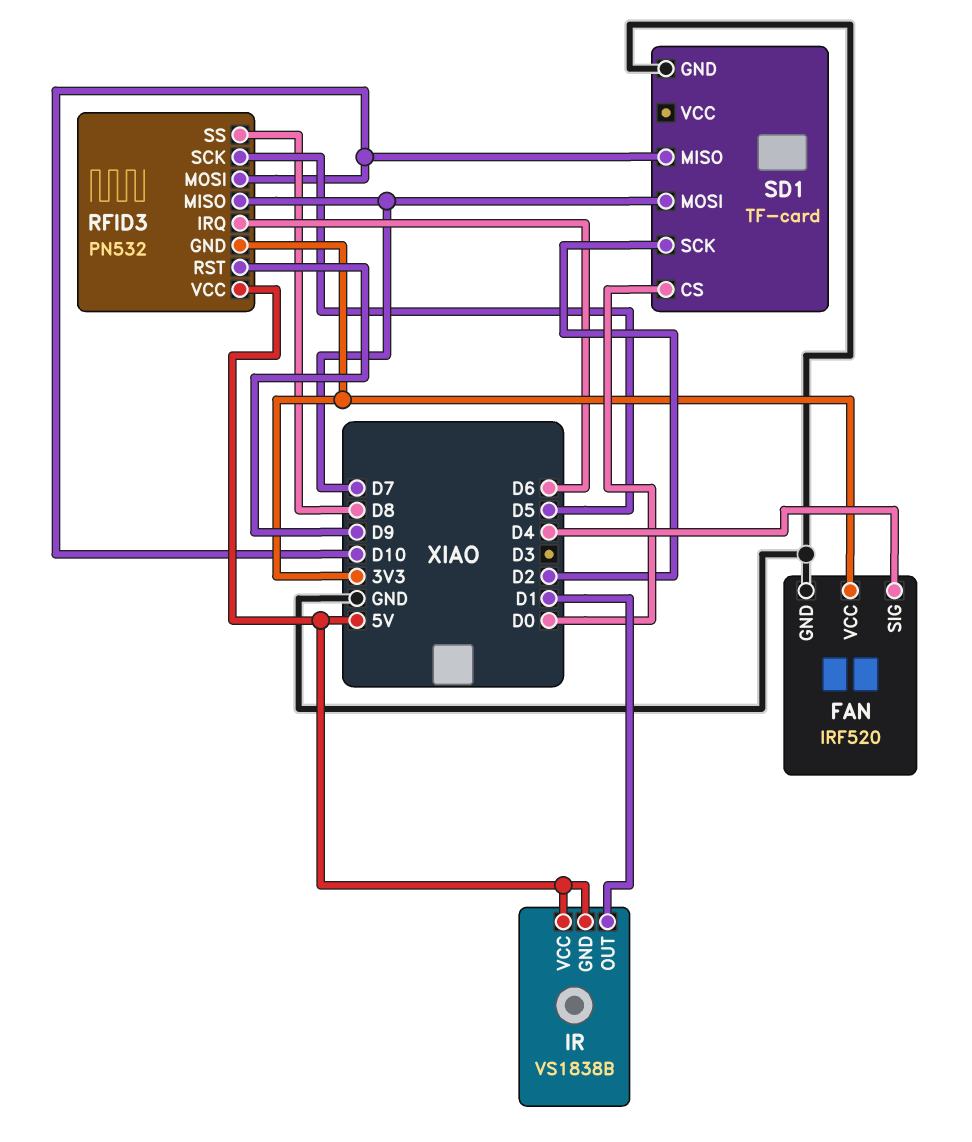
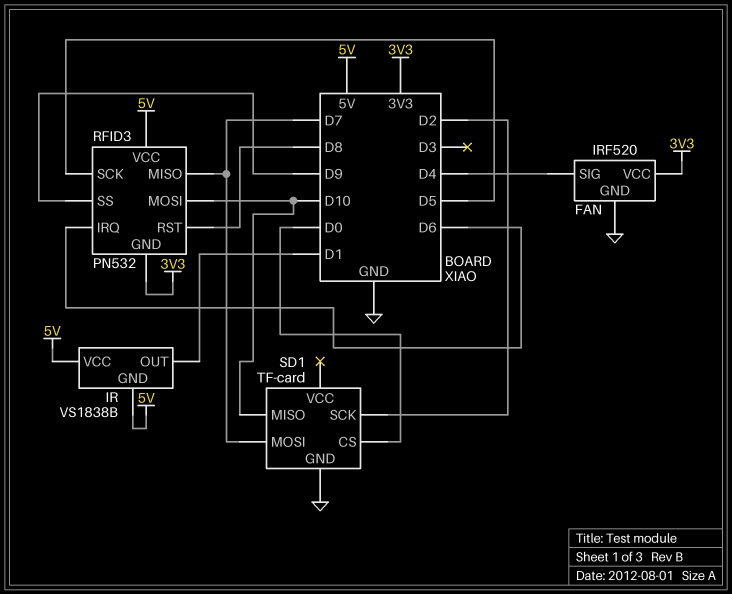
RFID3 pin RST: D9 -> D8
RFID3 pin SS: D8 -> D9

